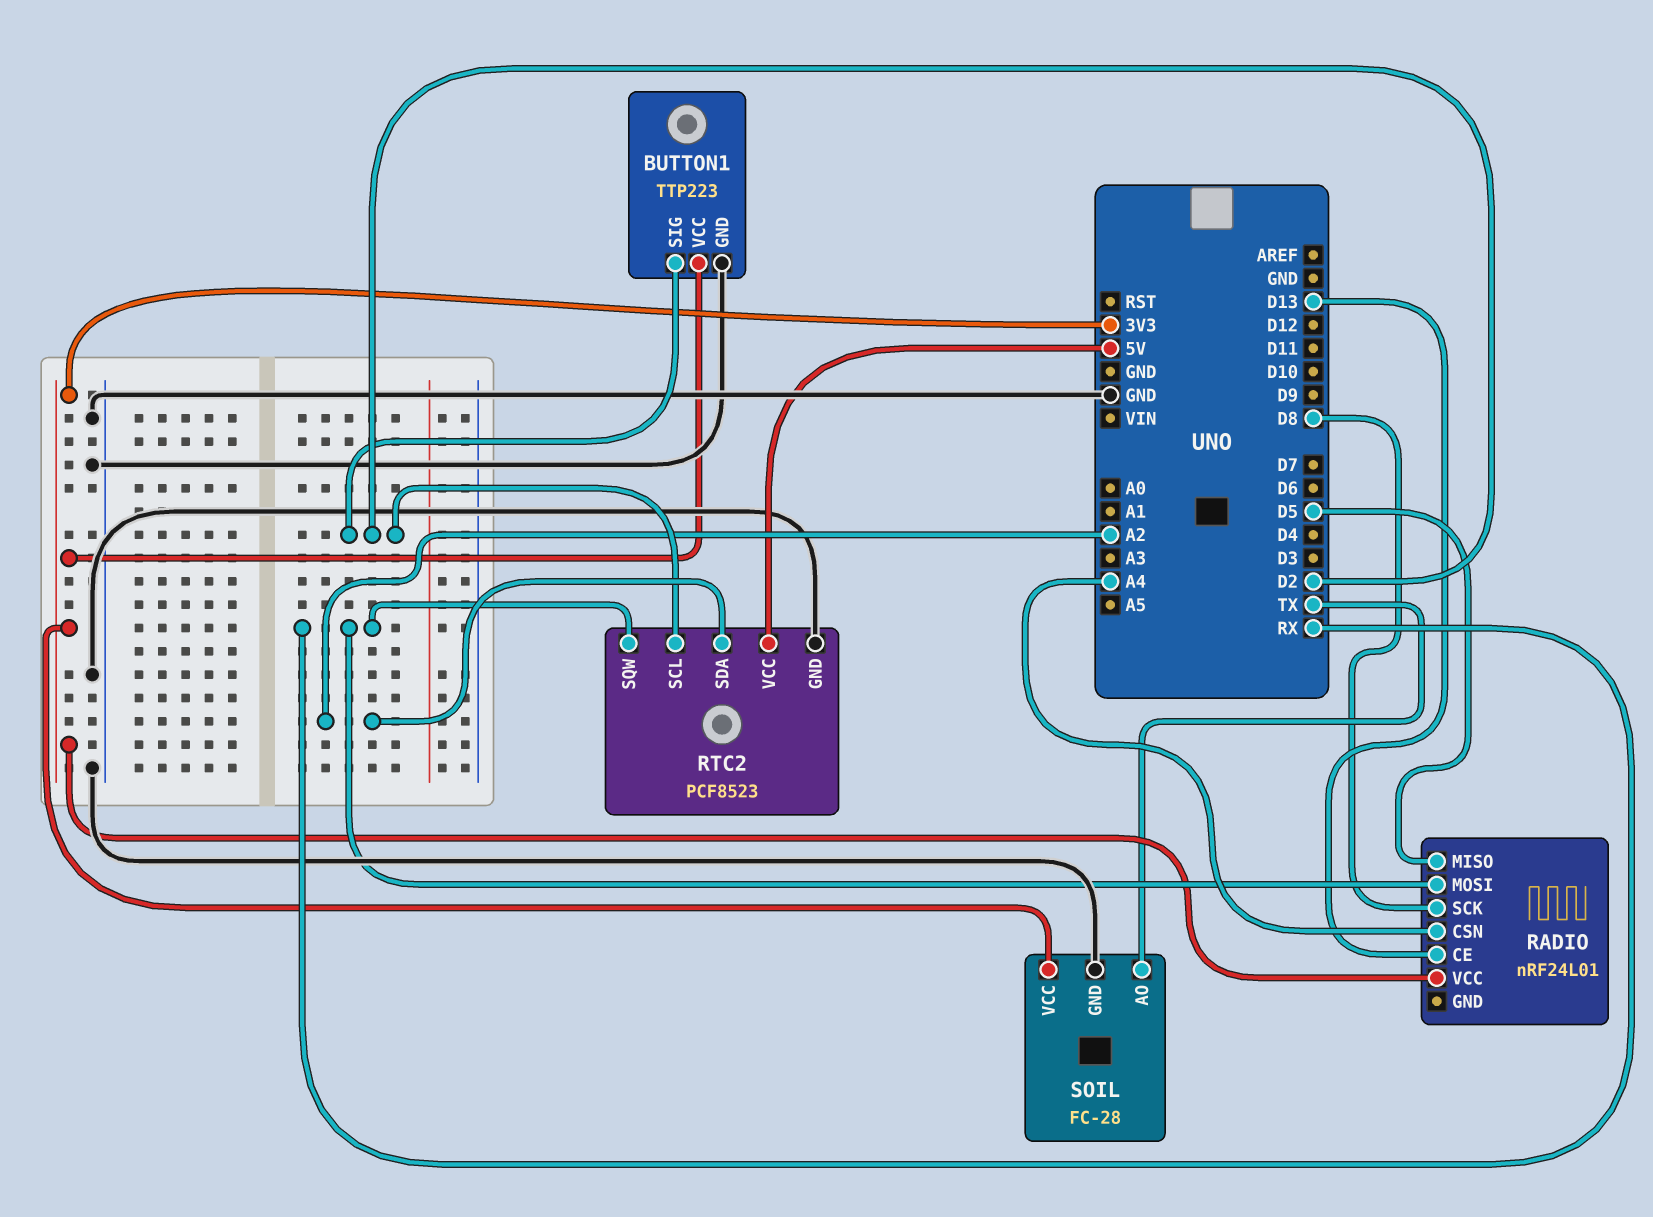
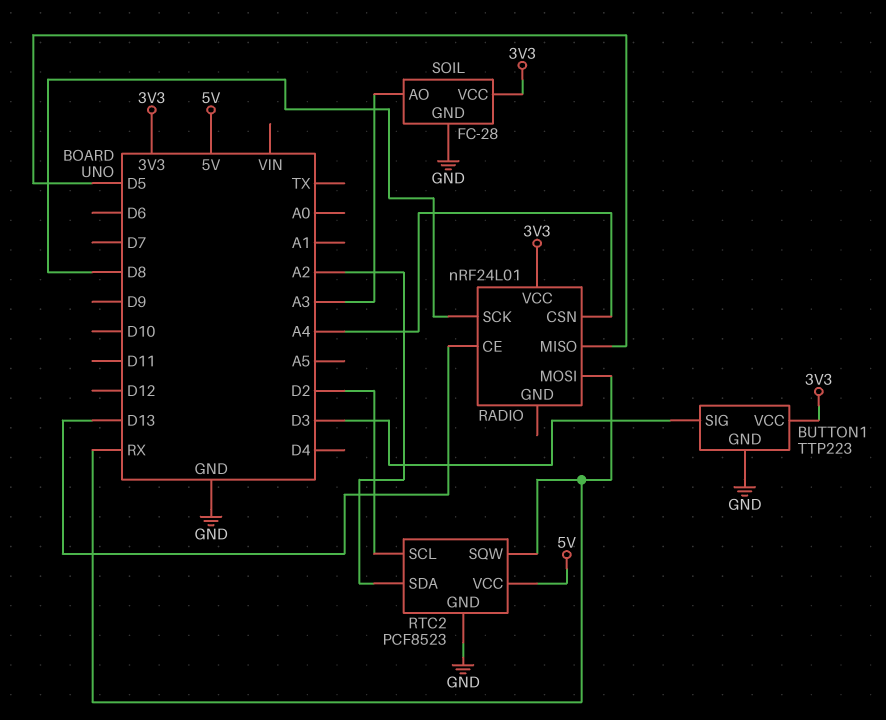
BUTTON1 pin SIG: D2 -> D3
SOIL pin AO: TX -> A3

